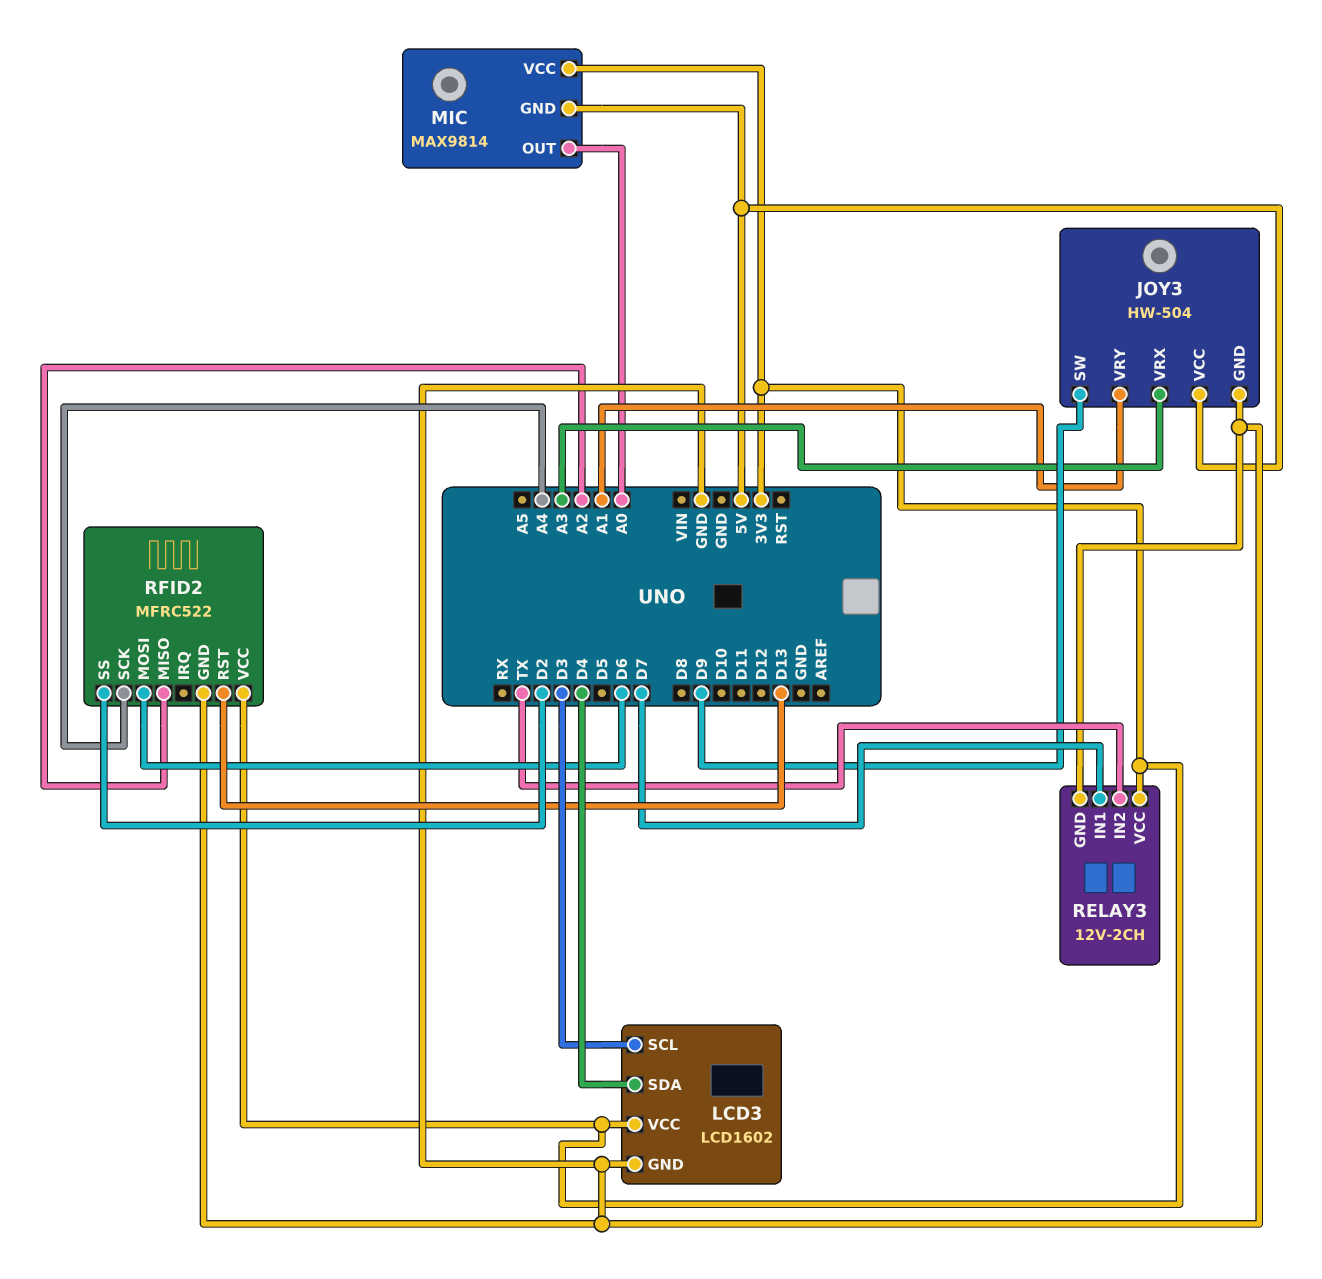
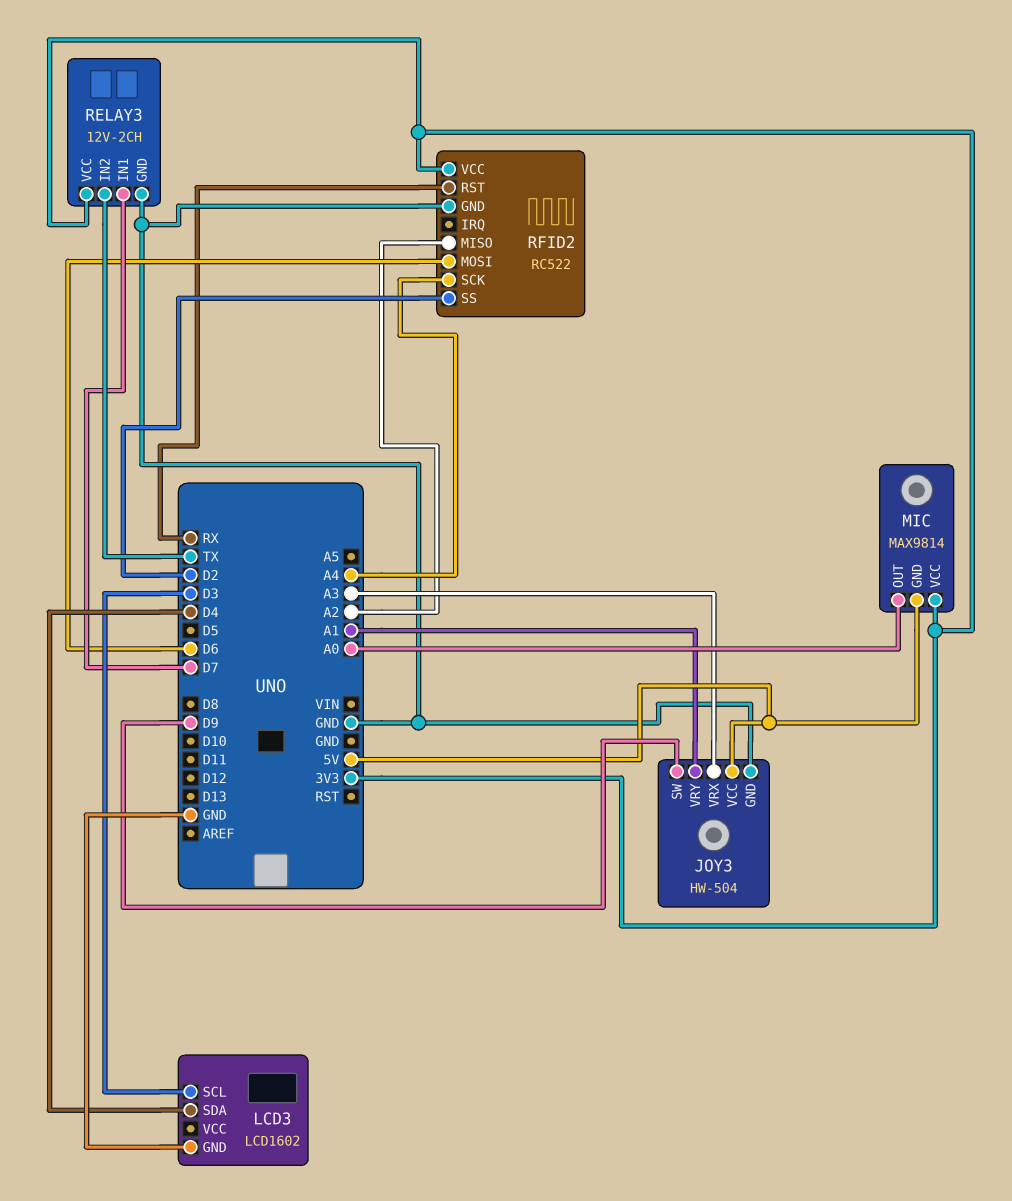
LCD3 pin VCC: 3V3 -> none
RFID2: MFRC522 -> RC522
RFID2 pin RST: D13 -> RX

